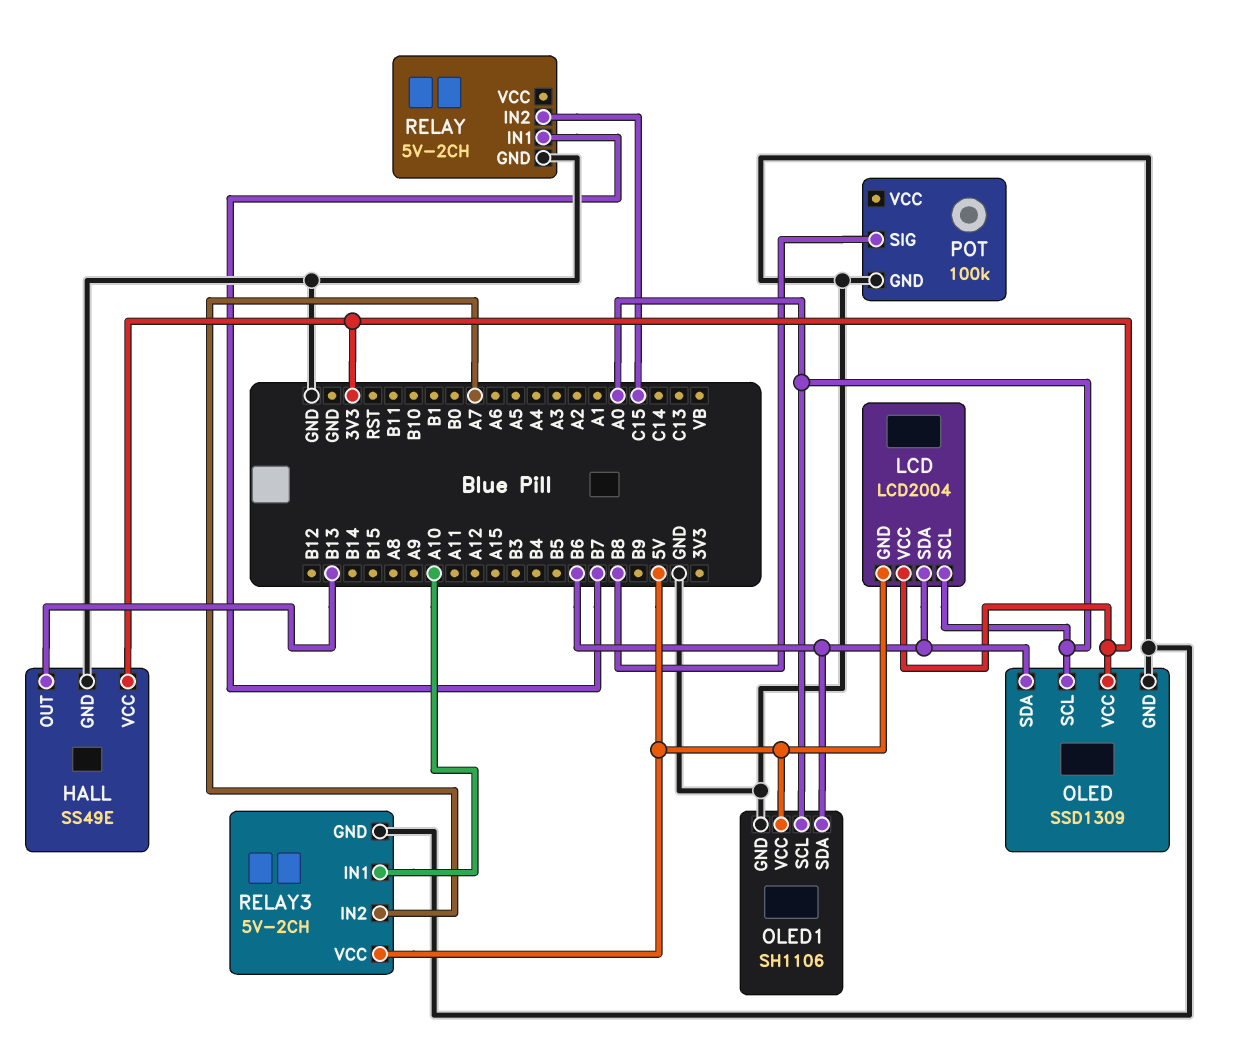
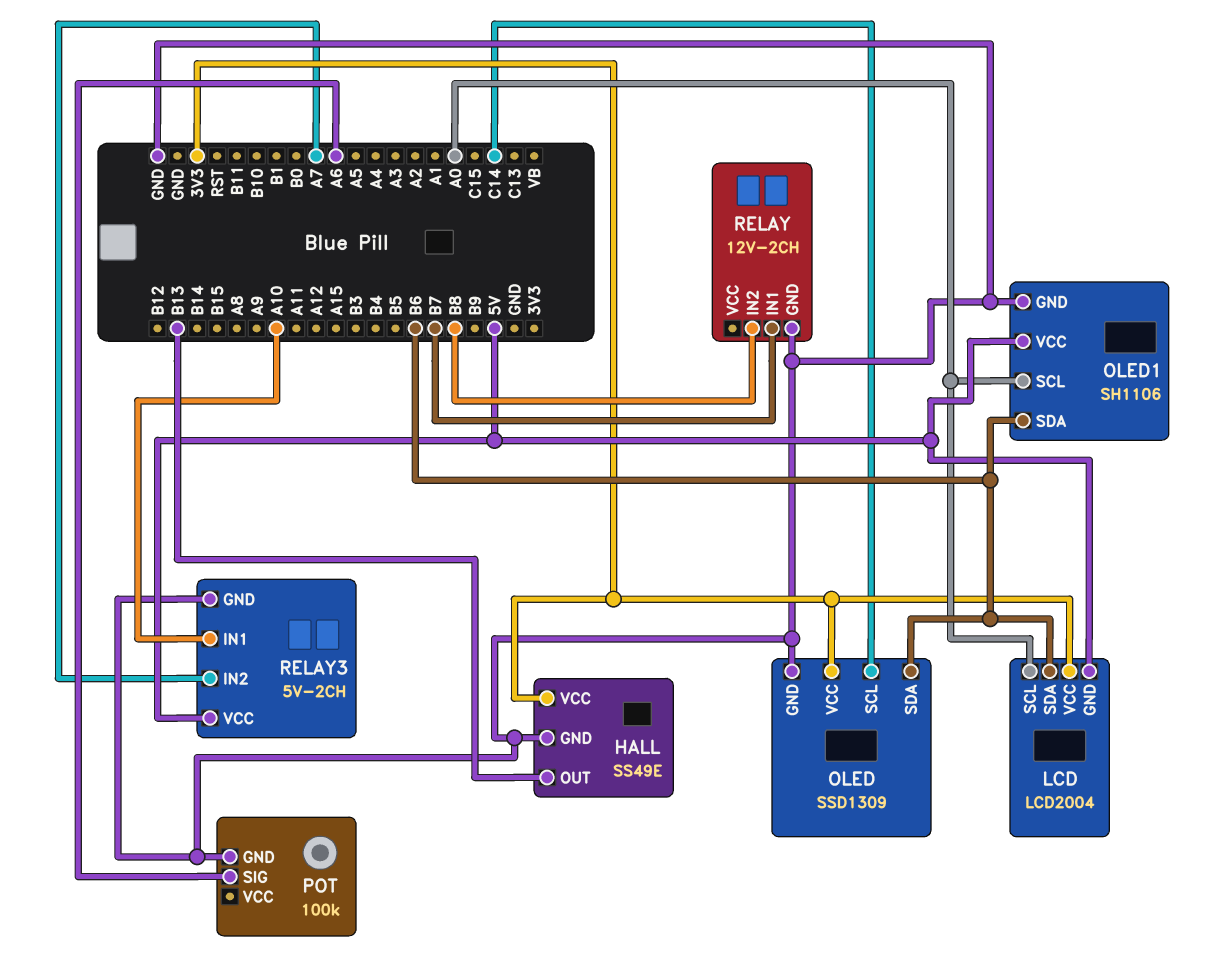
OLED pin SCL: A0 -> C14
POT pin SIG: B8 -> A6
RELAY: 5V-2CH -> 12V-2CH
RELAY pin IN2: C15 -> B8

